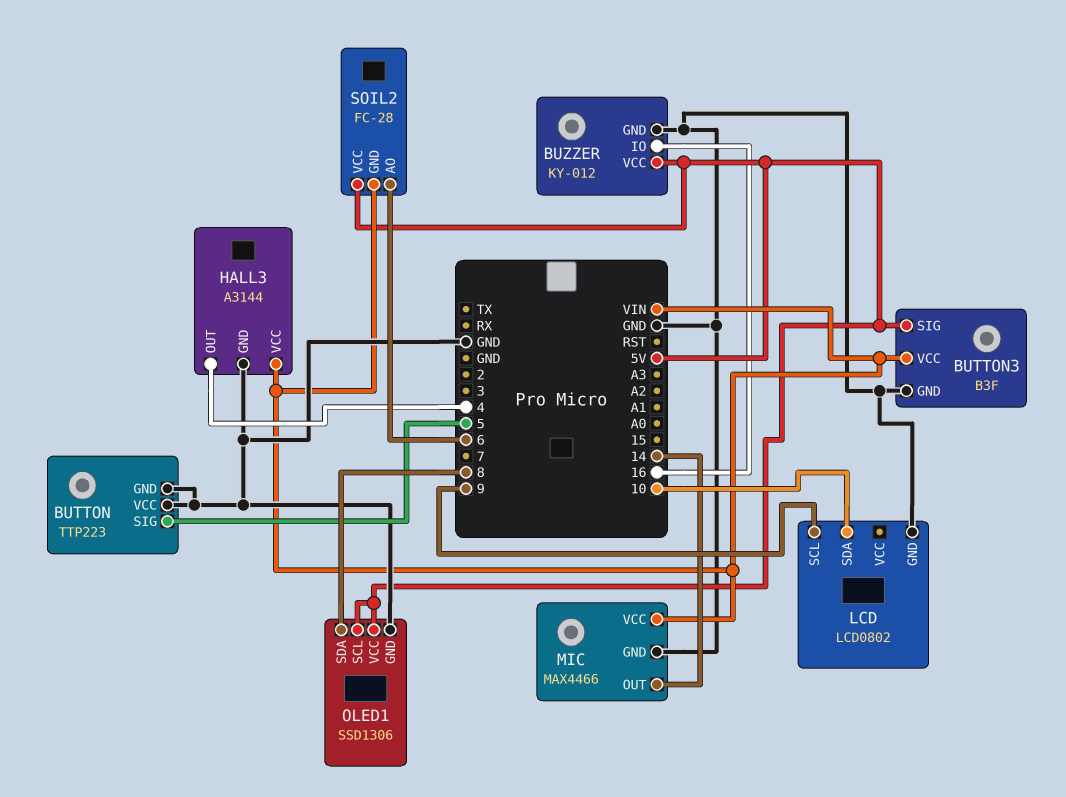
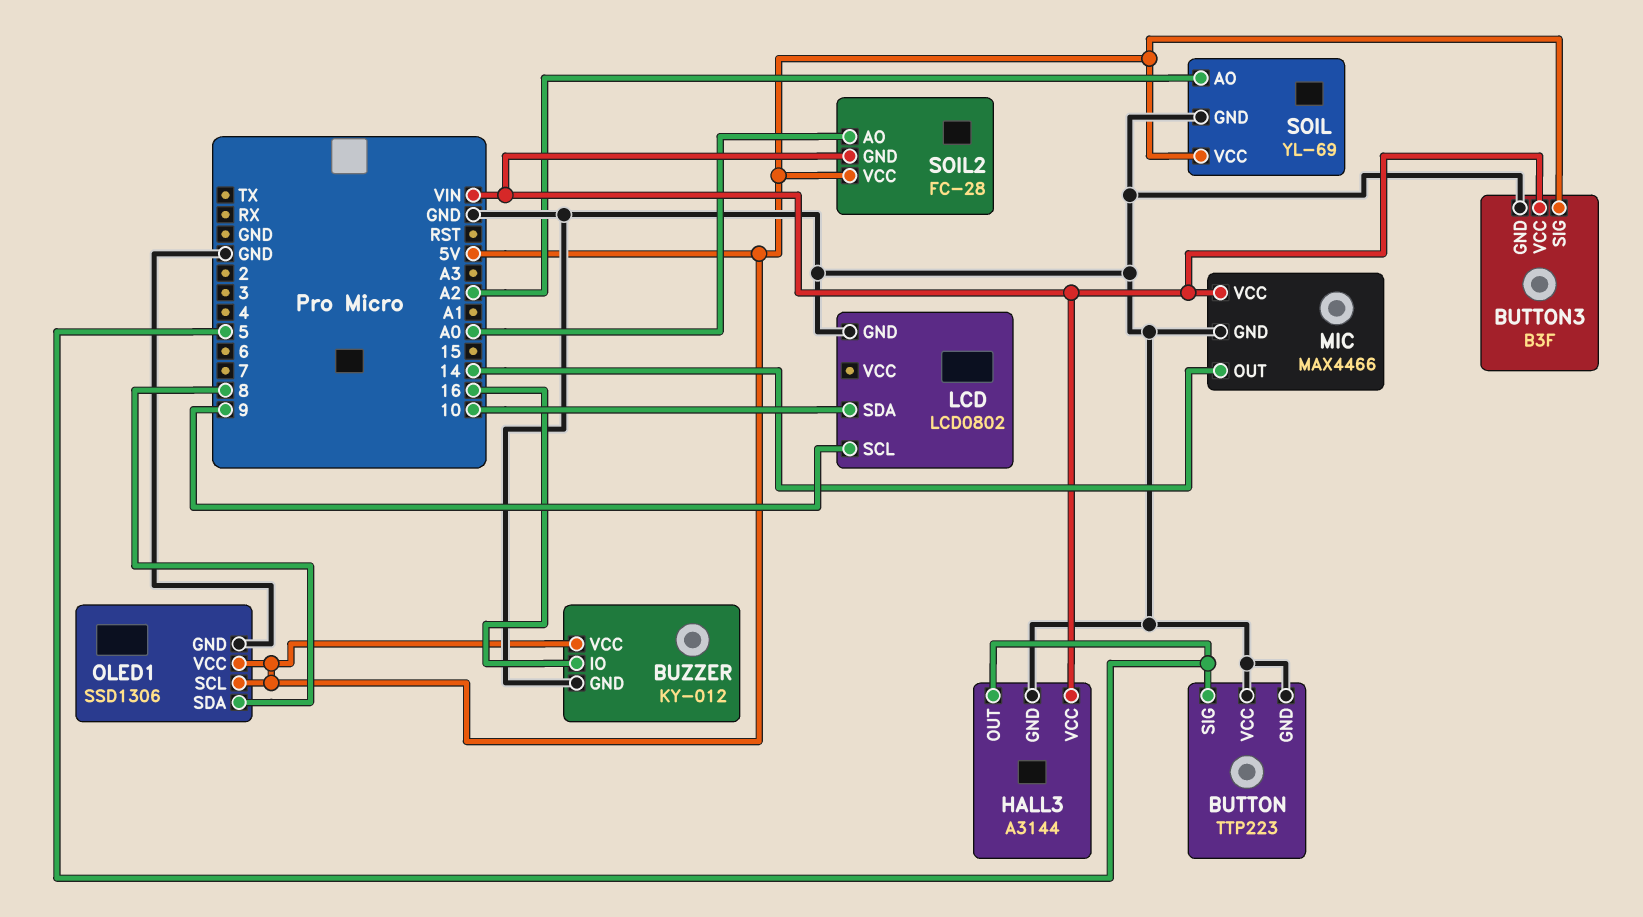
HALL3 pin OUT: 4 -> 5
SOIL: none -> YL-69
SOIL pin AO: none -> A2
SOIL pin GND: none -> GND
SOIL pin VCC: none -> 5V
SOIL2 pin AO: 6 -> A0

